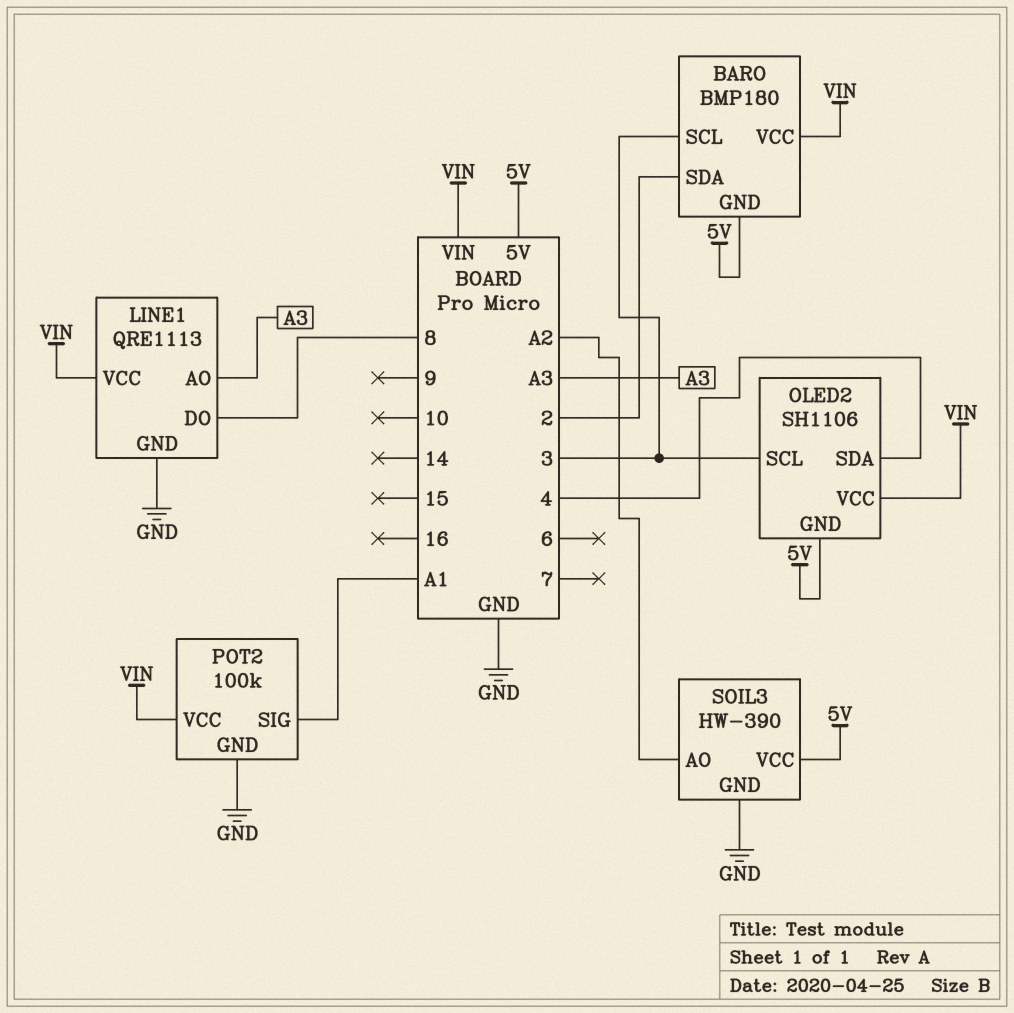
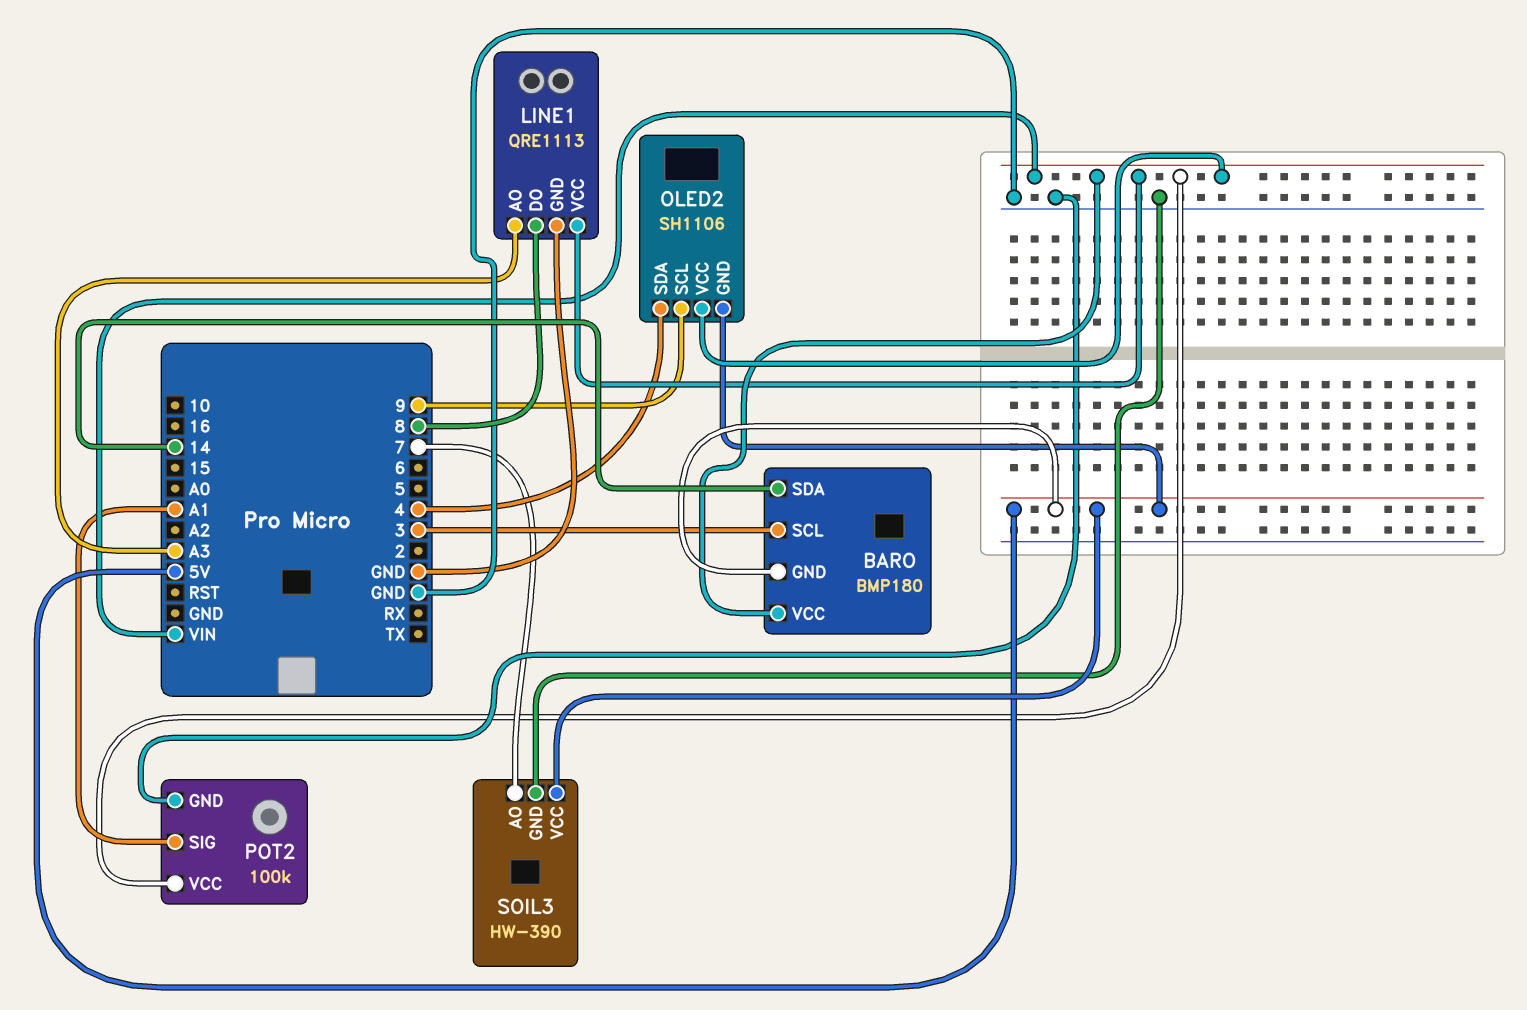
BARO pin SDA: 2 -> 14
OLED2 pin SCL: 3 -> 9
SOIL3 pin AO: A2 -> 7

